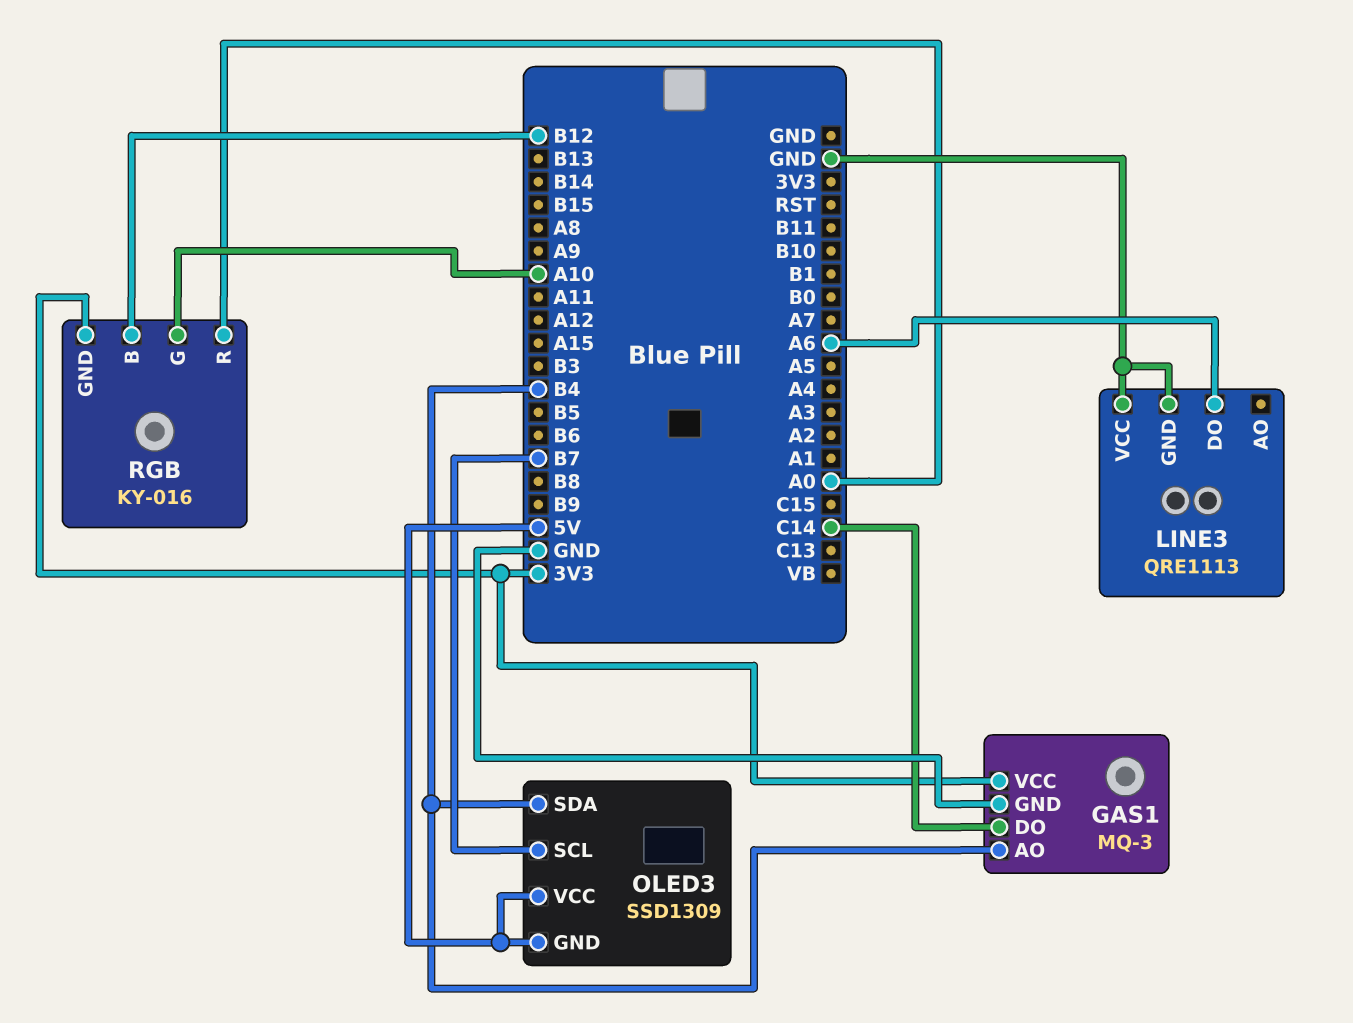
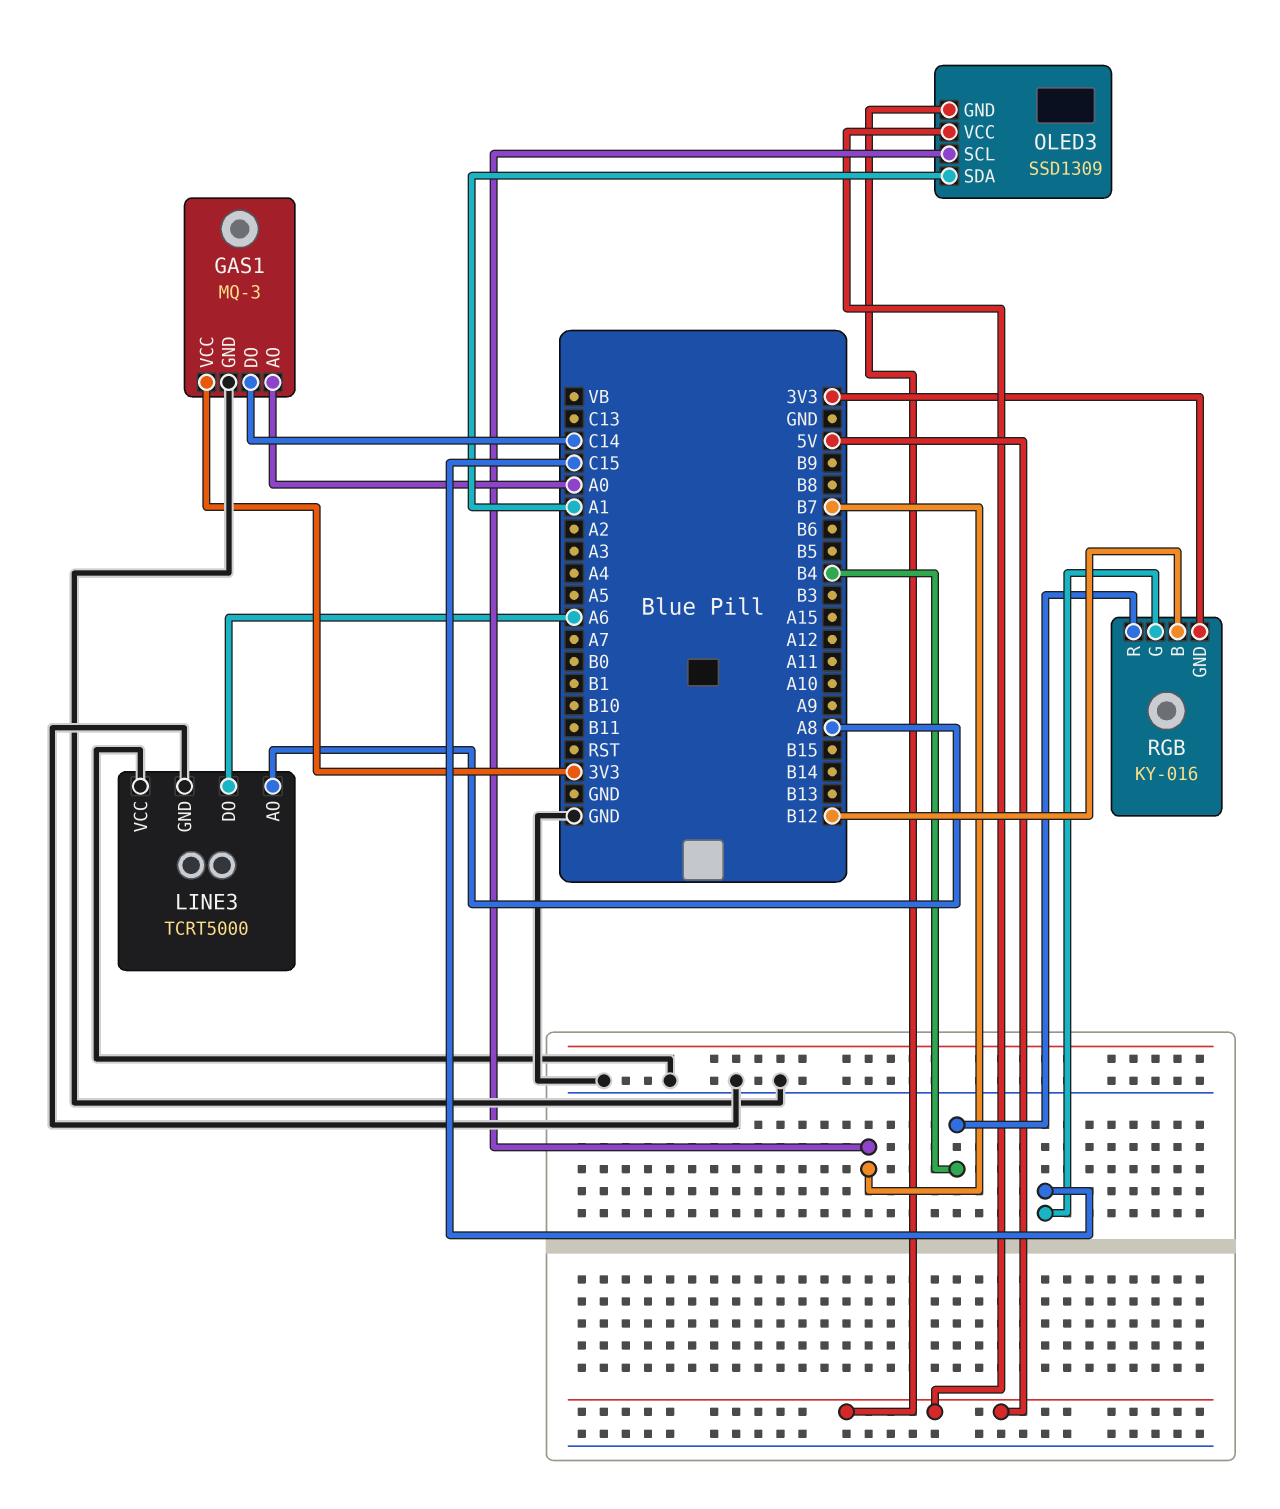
GAS1 pin AO: B4 -> A0
LINE3: QRE1113 -> TCRT5000
LINE3 pin AO: none -> A8
OLED3 pin SDA: B4 -> A1
RGB pin G: A10 -> C15
RGB pin R: A0 -> B4

